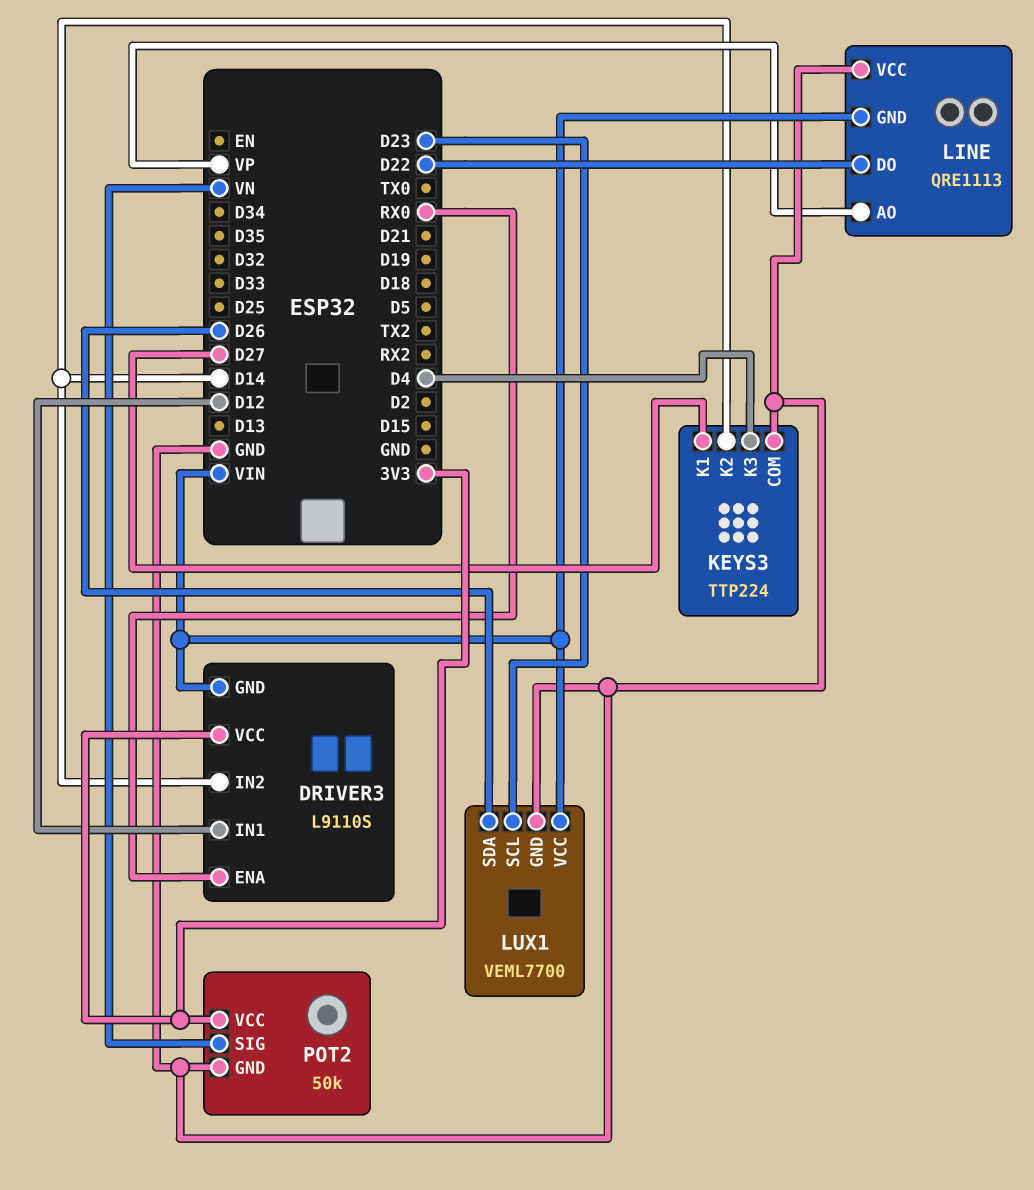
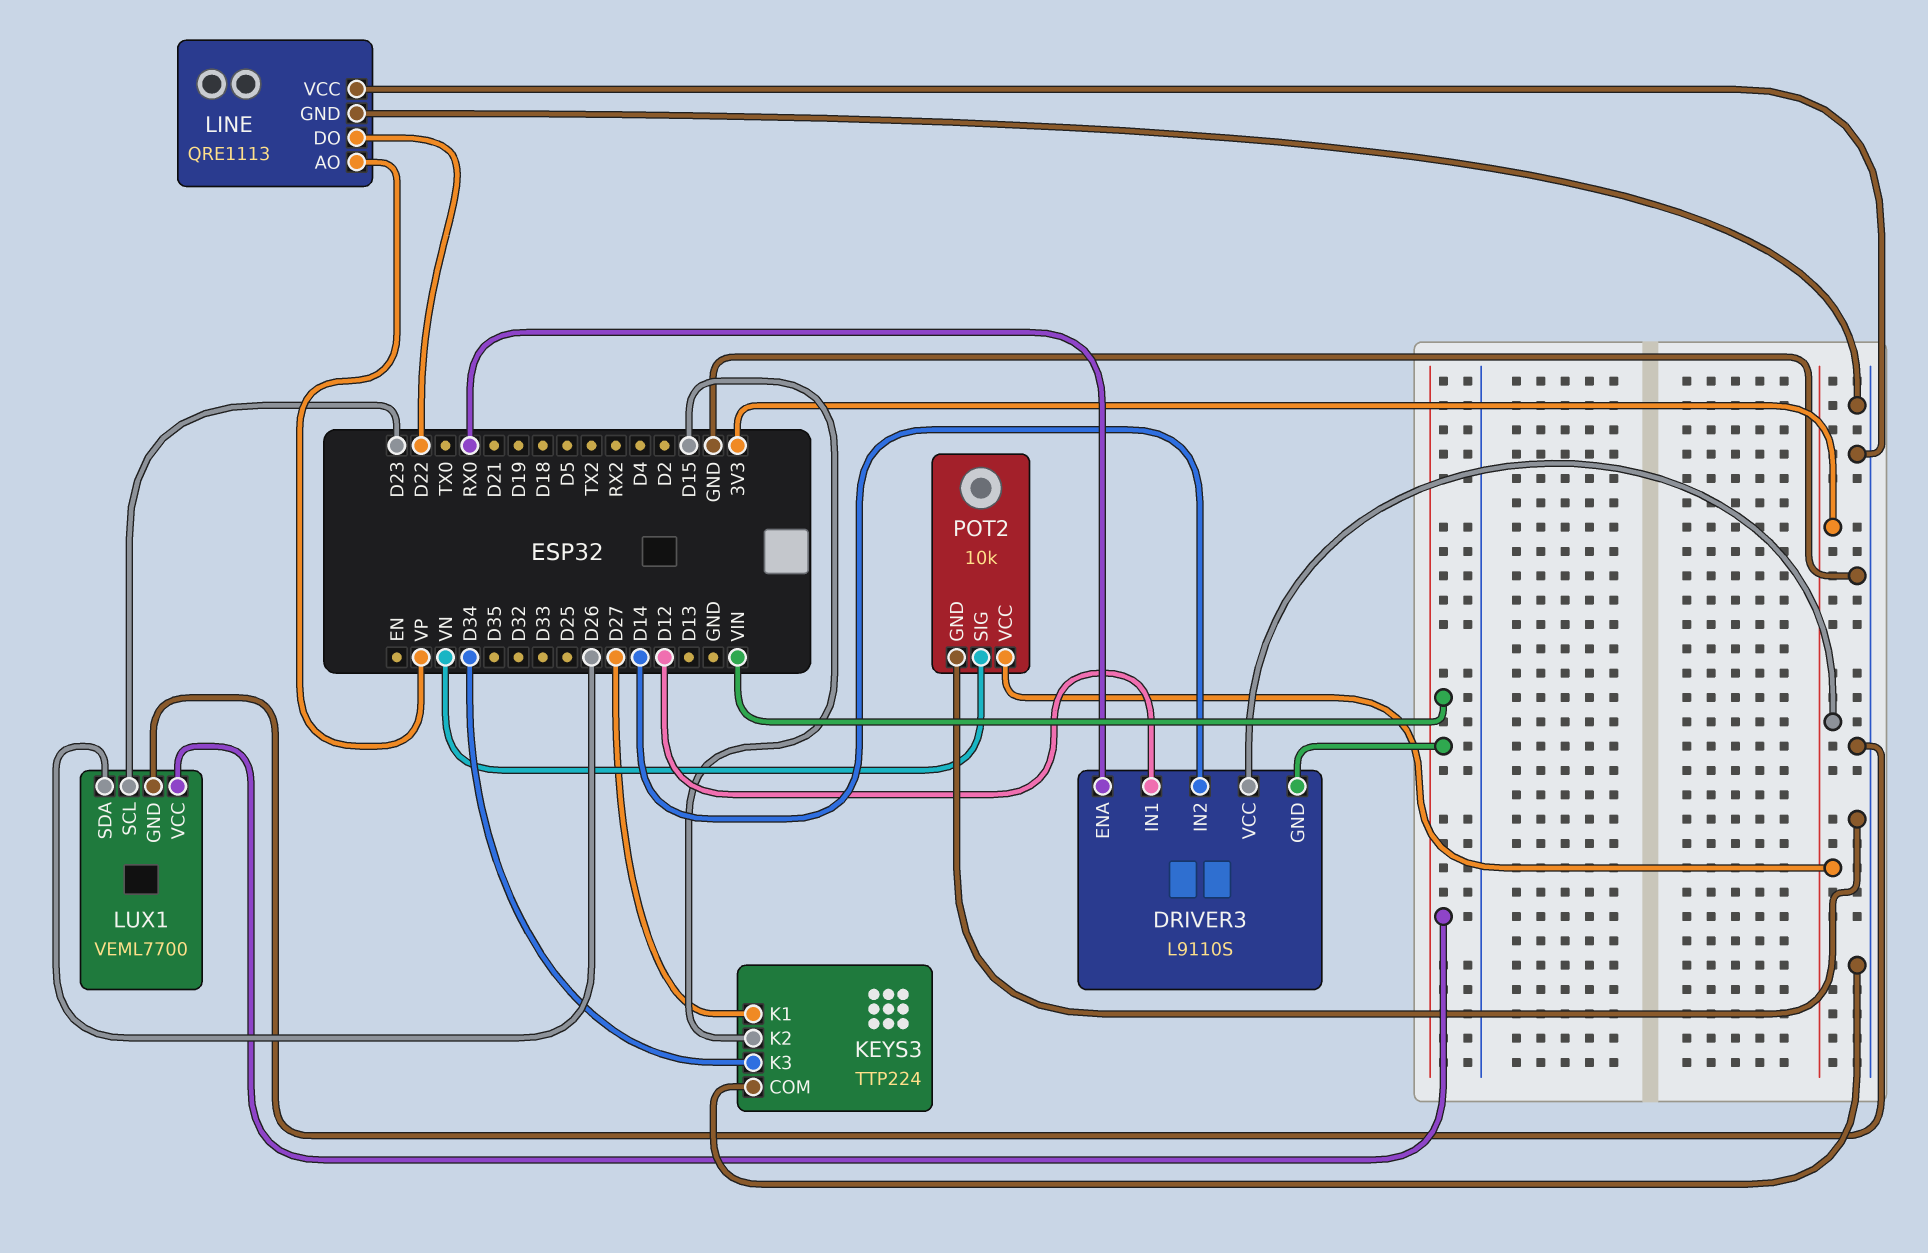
KEYS3 pin K2: D14 -> D15
KEYS3 pin K3: D4 -> D34
LINE pin GND: VIN -> GND
POT2: 50k -> 10k

